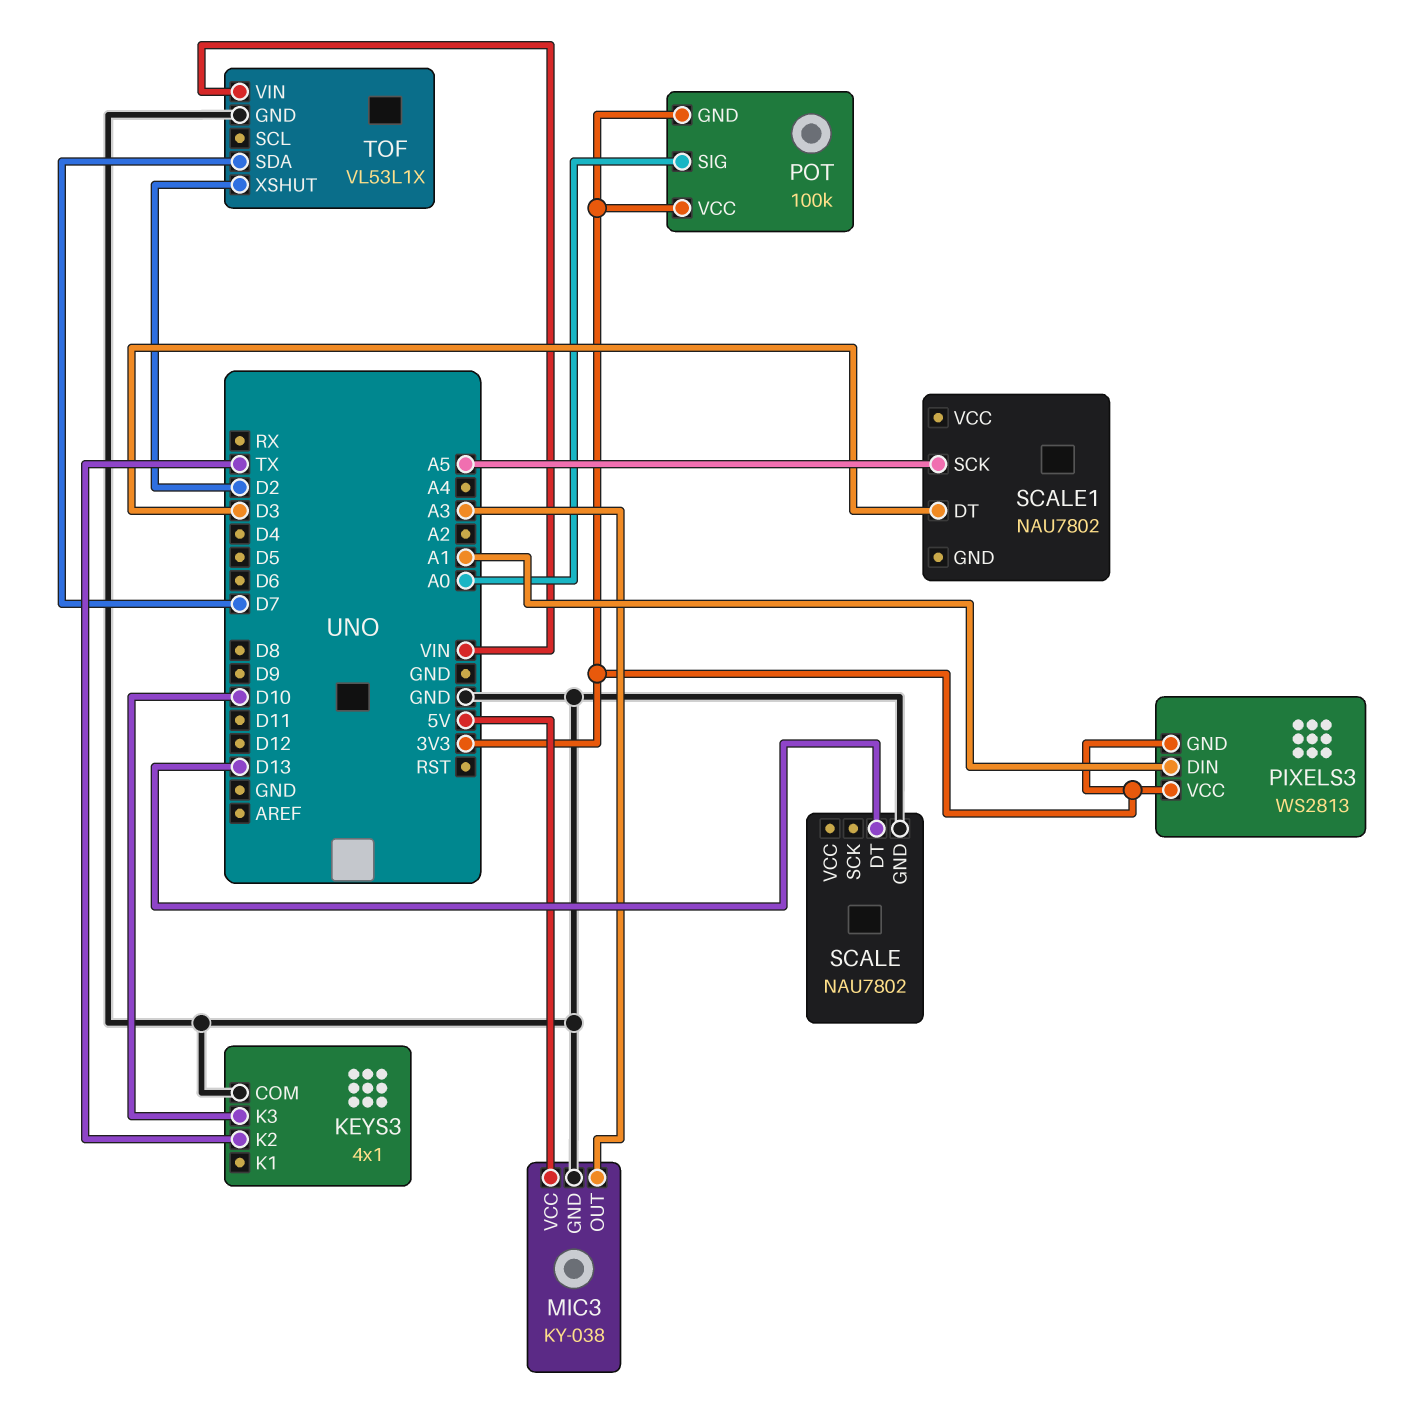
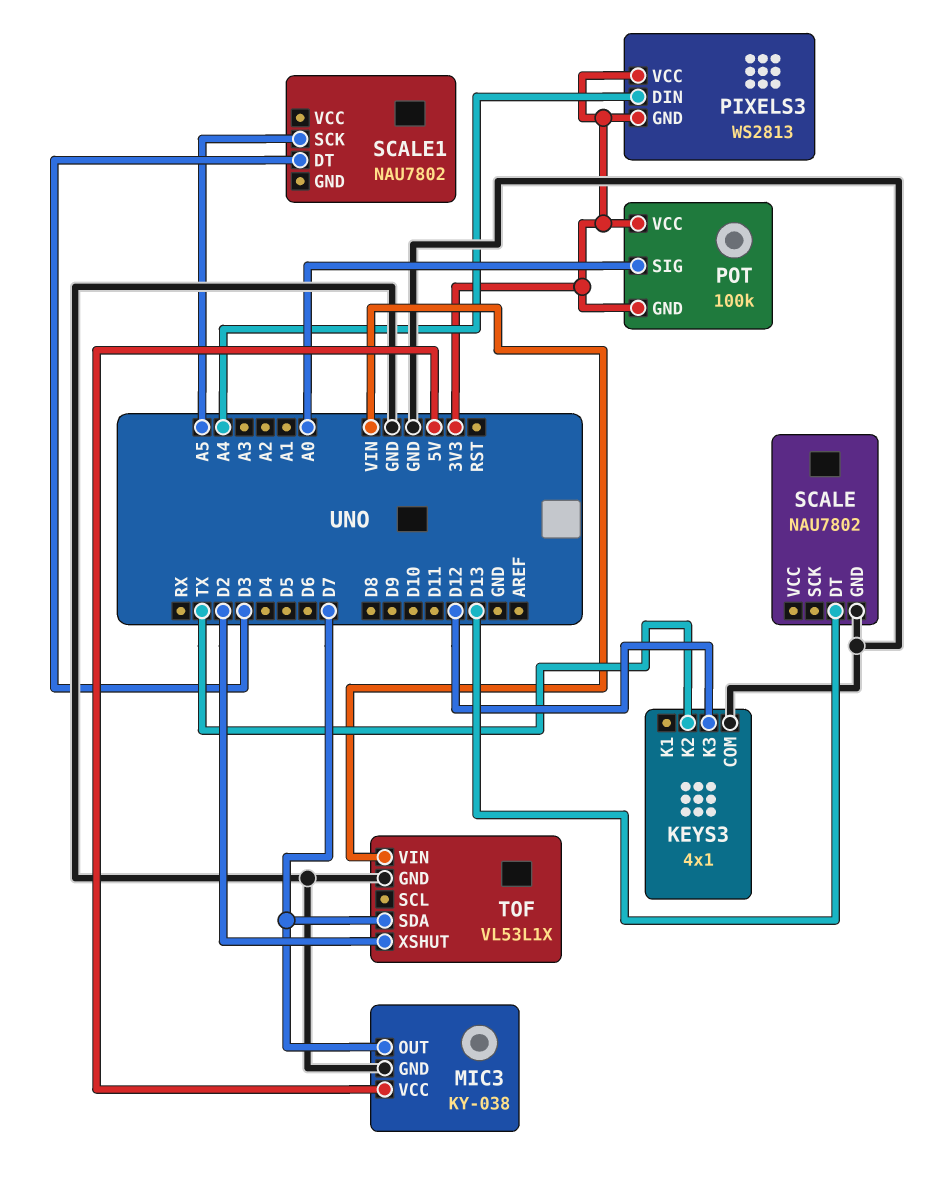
KEYS3 pin K3: D10 -> D12
MIC3 pin OUT: A3 -> D7
PIXELS3 pin DIN: A1 -> A4

